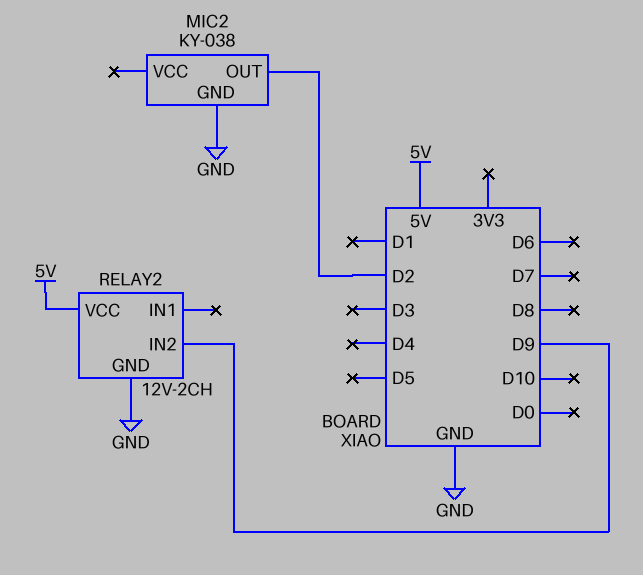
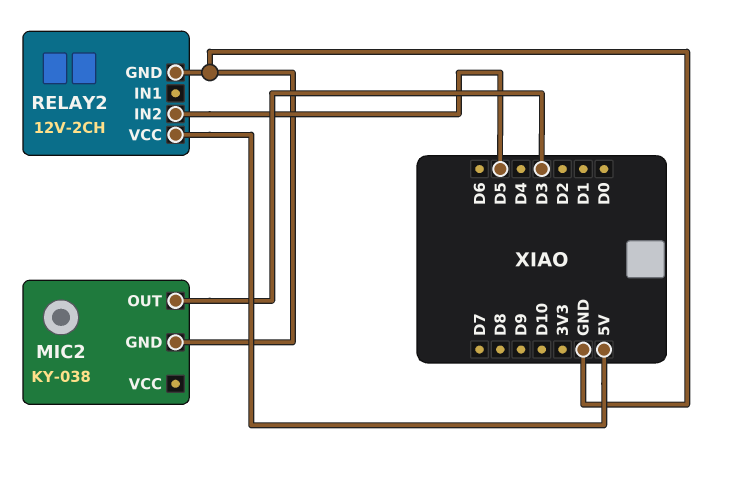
MIC2 pin OUT: D2 -> D3
RELAY2 pin IN2: D9 -> D5

